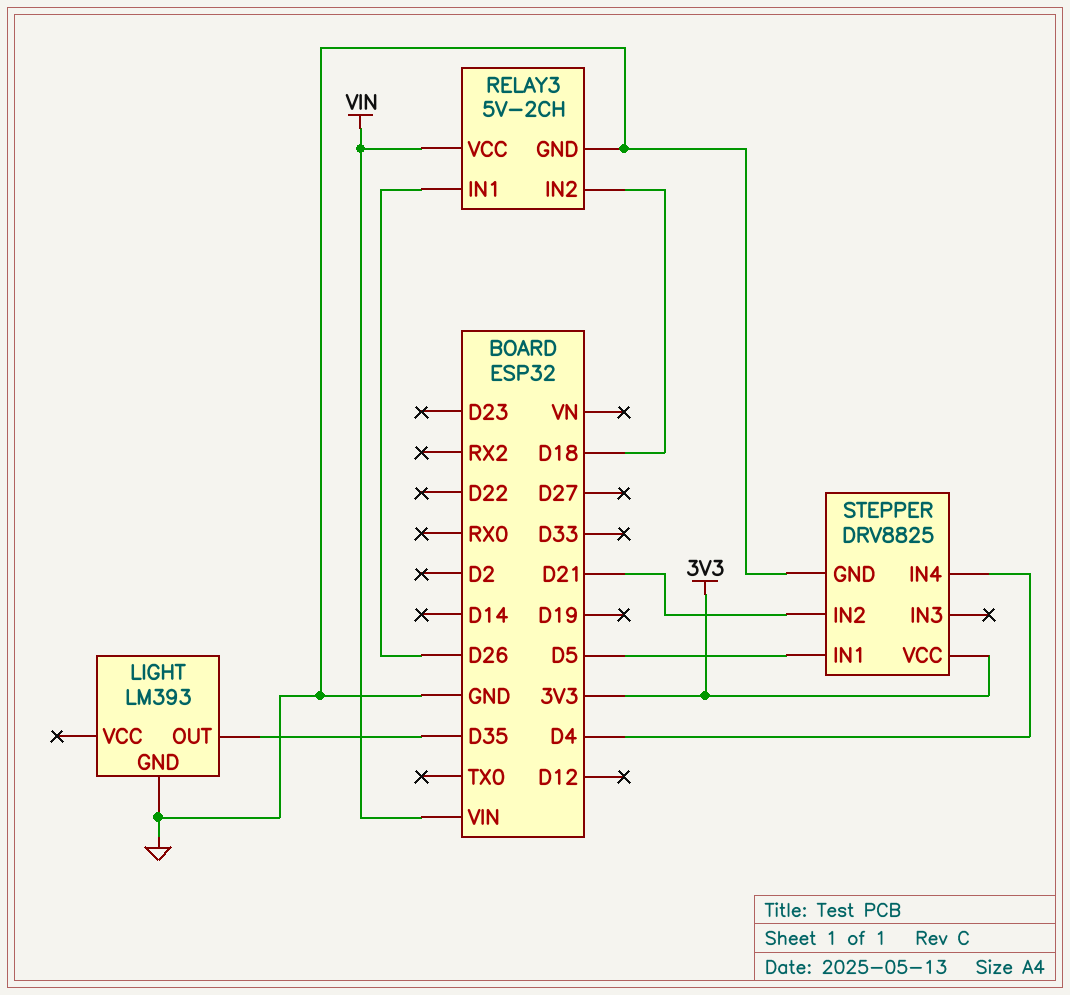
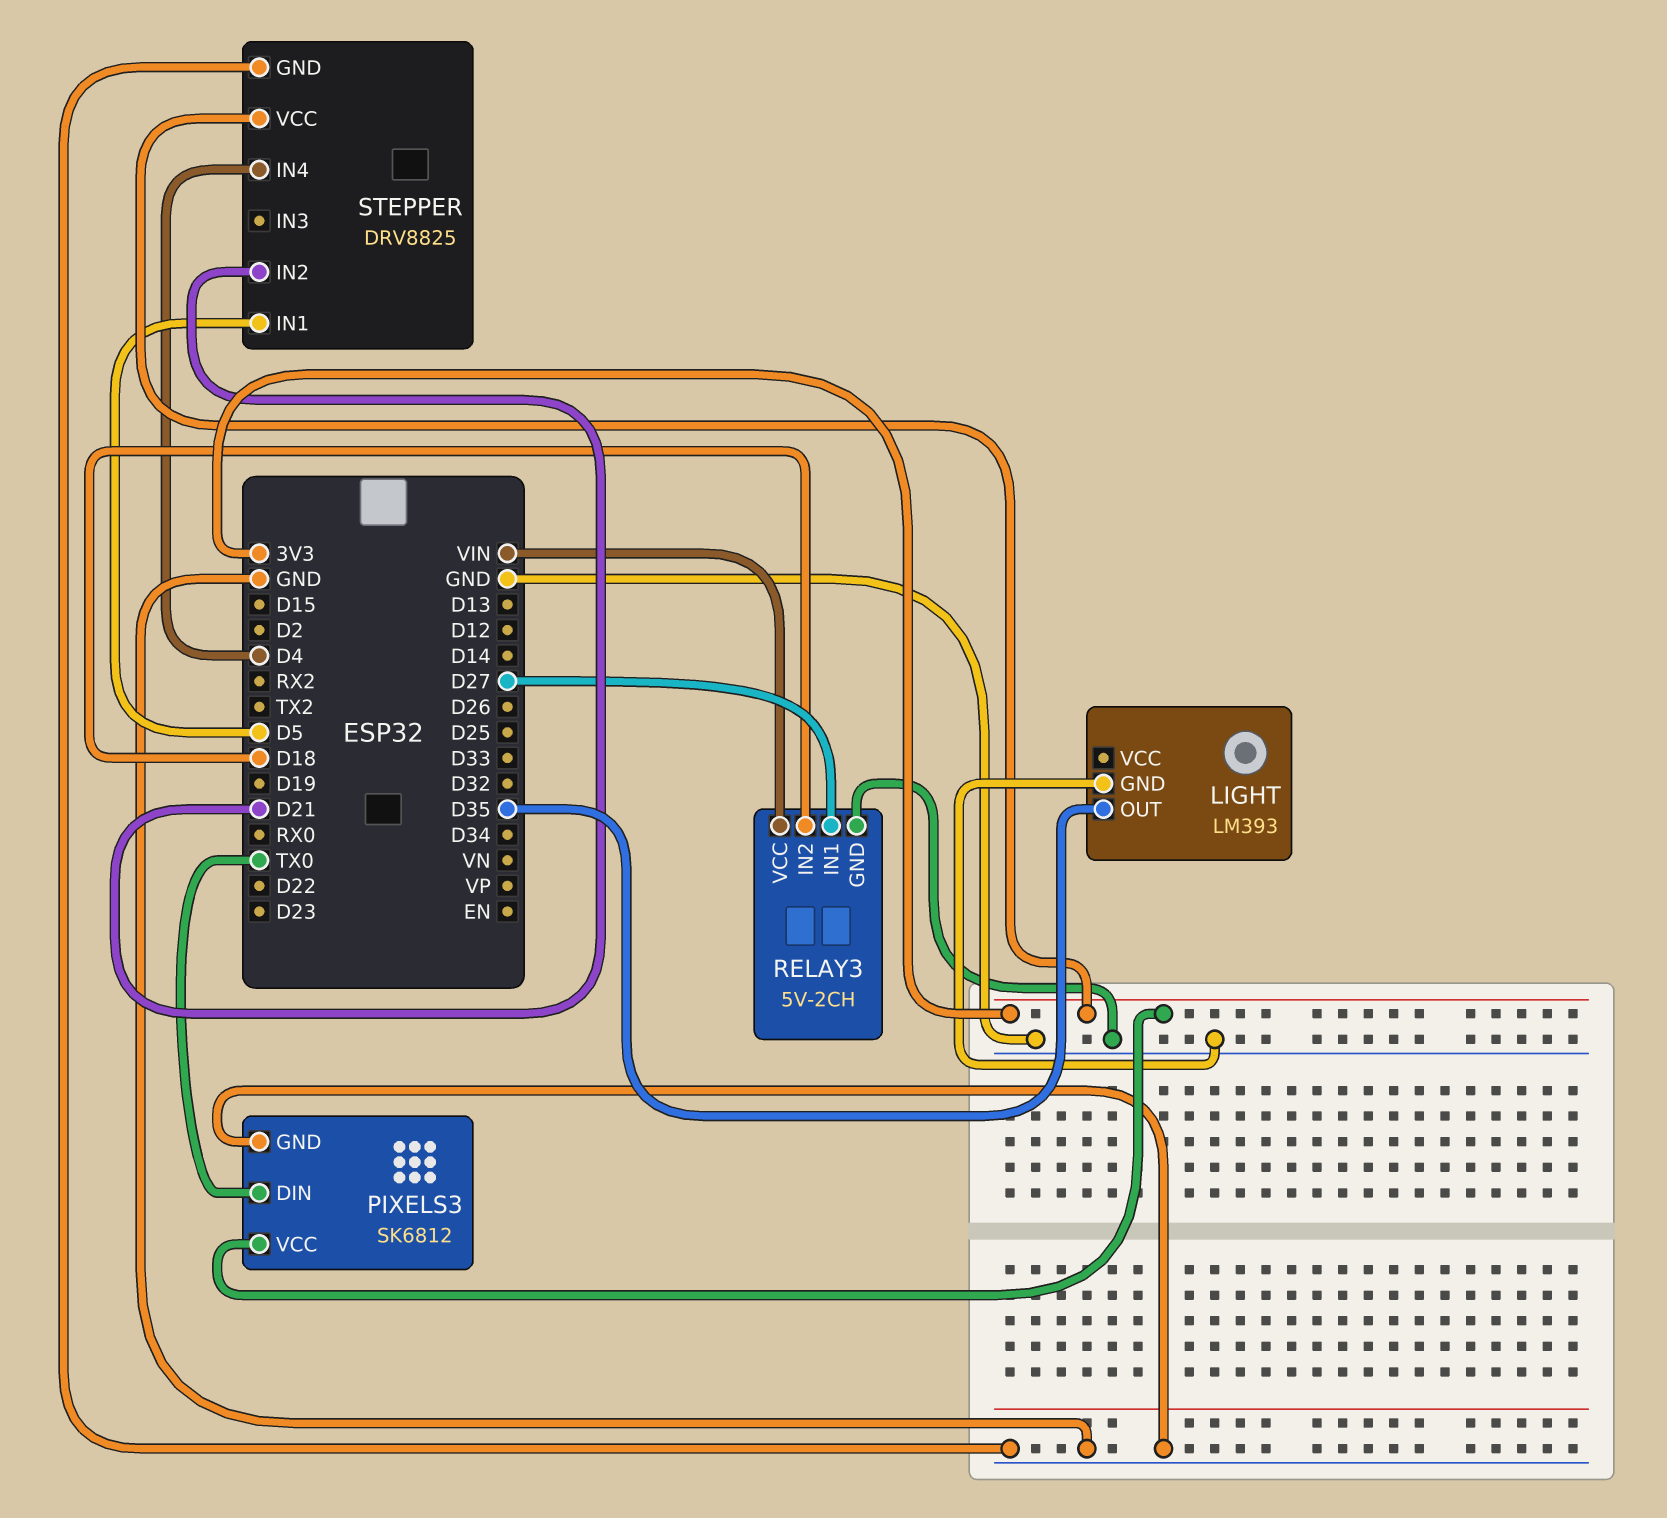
PIXELS3: none -> SK6812
PIXELS3 pin DIN: none -> TX0
PIXELS3 pin GND: none -> GND
PIXELS3 pin VCC: none -> 3V3
RELAY3 pin IN1: D26 -> D27

